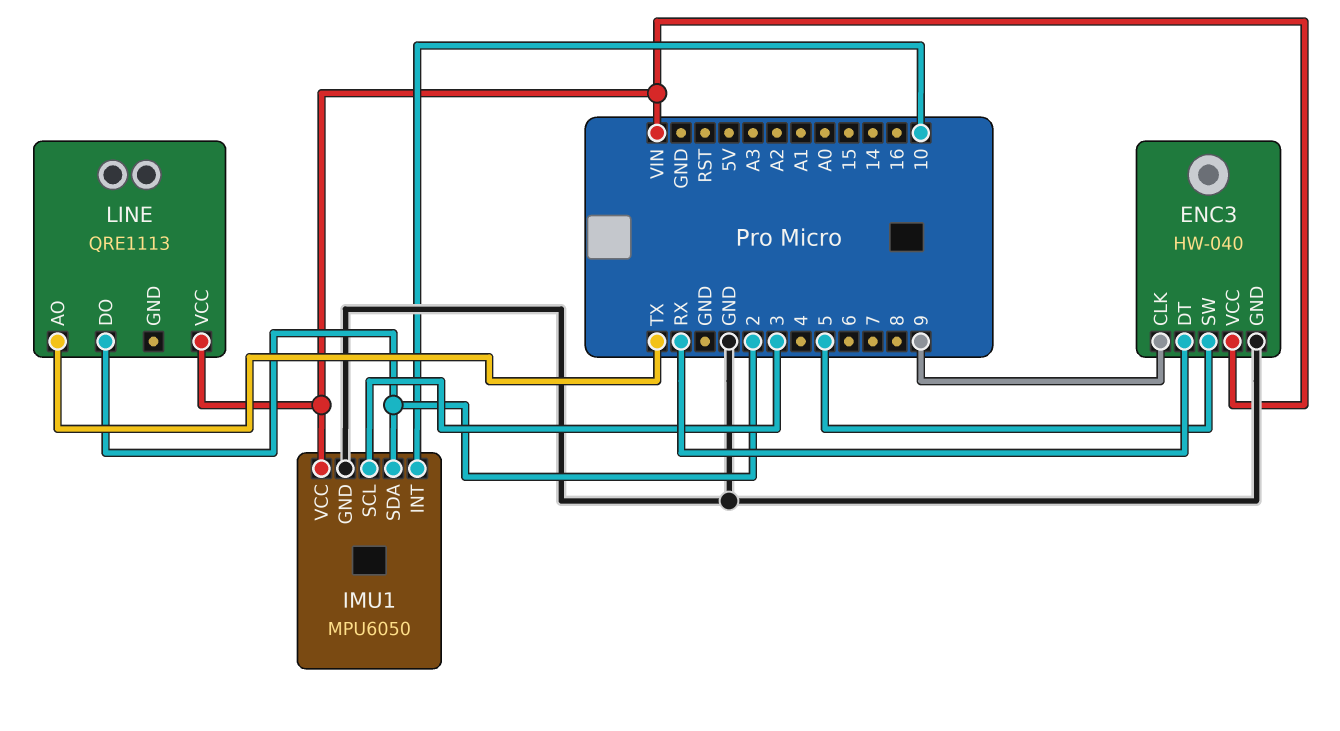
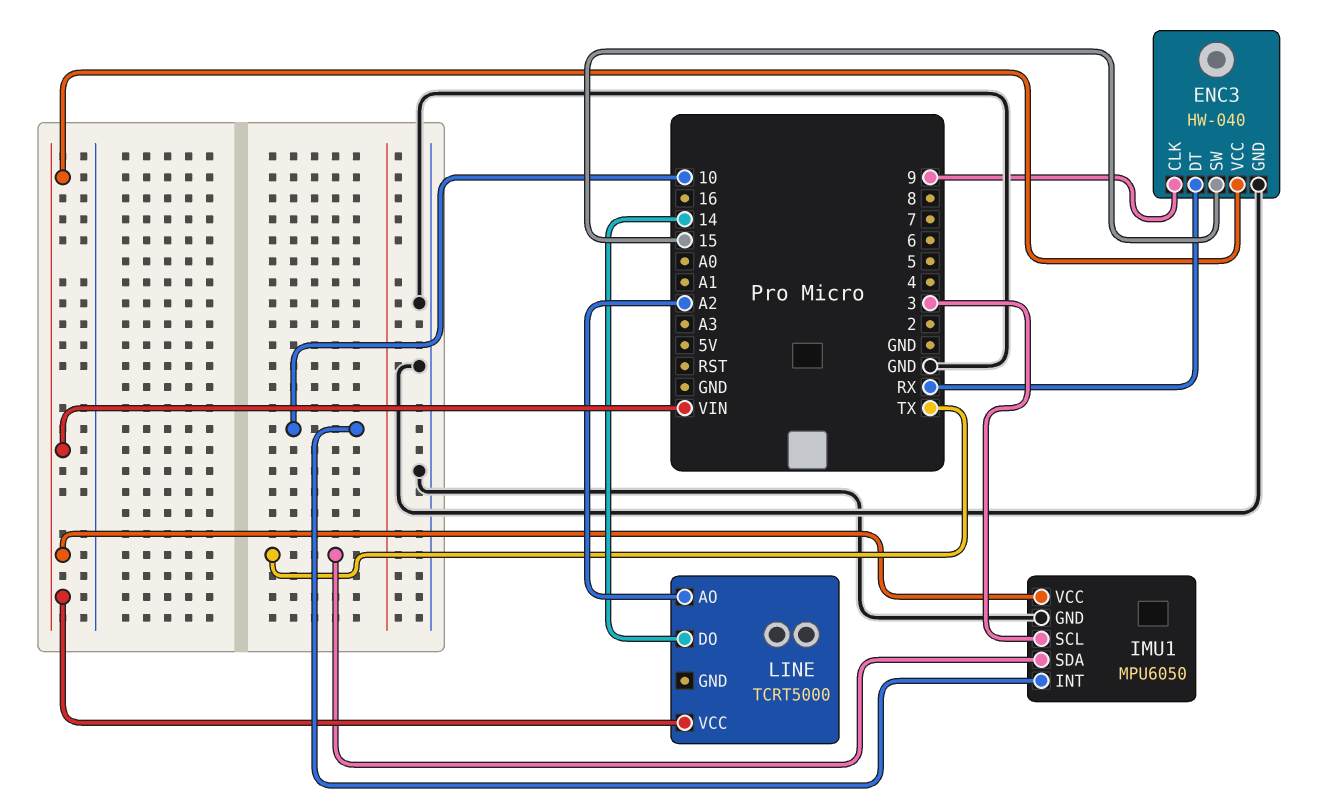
ENC3 pin SW: 5 -> 15
IMU1 pin SDA: 2 -> TX
LINE: QRE1113 -> TCRT5000
LINE pin AO: TX -> A2
LINE pin DO: 2 -> 14

